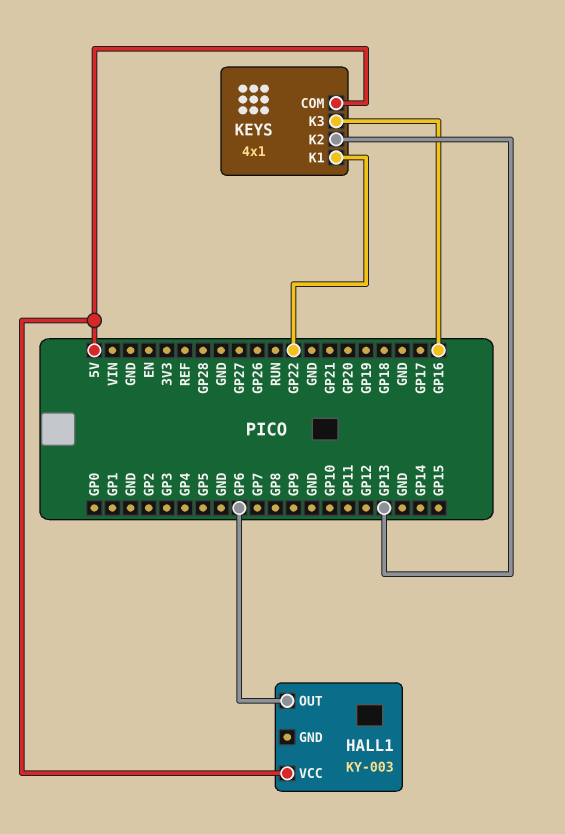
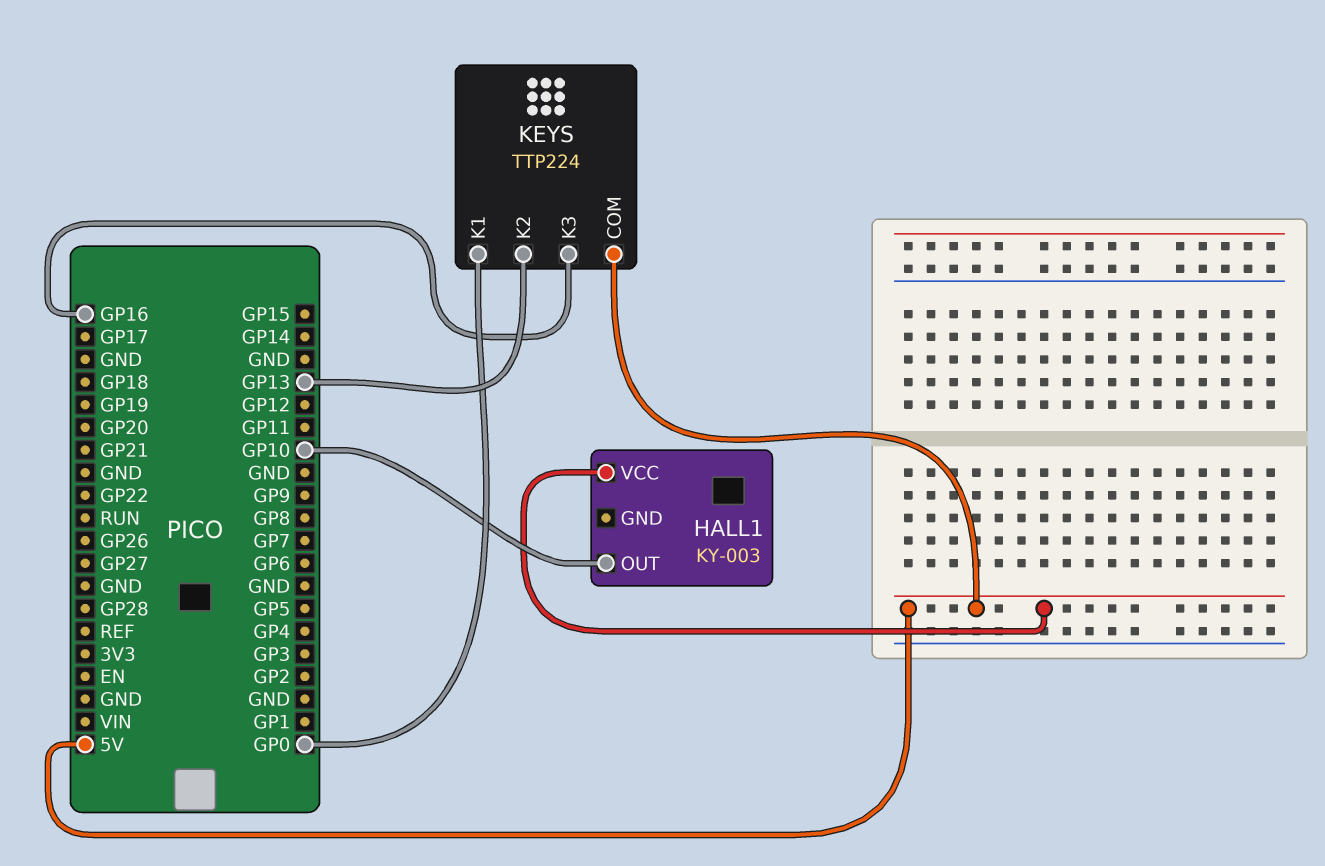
HALL1 pin OUT: GP6 -> GP10
KEYS: 4x1 -> TTP224
KEYS pin K1: GP22 -> GP0

